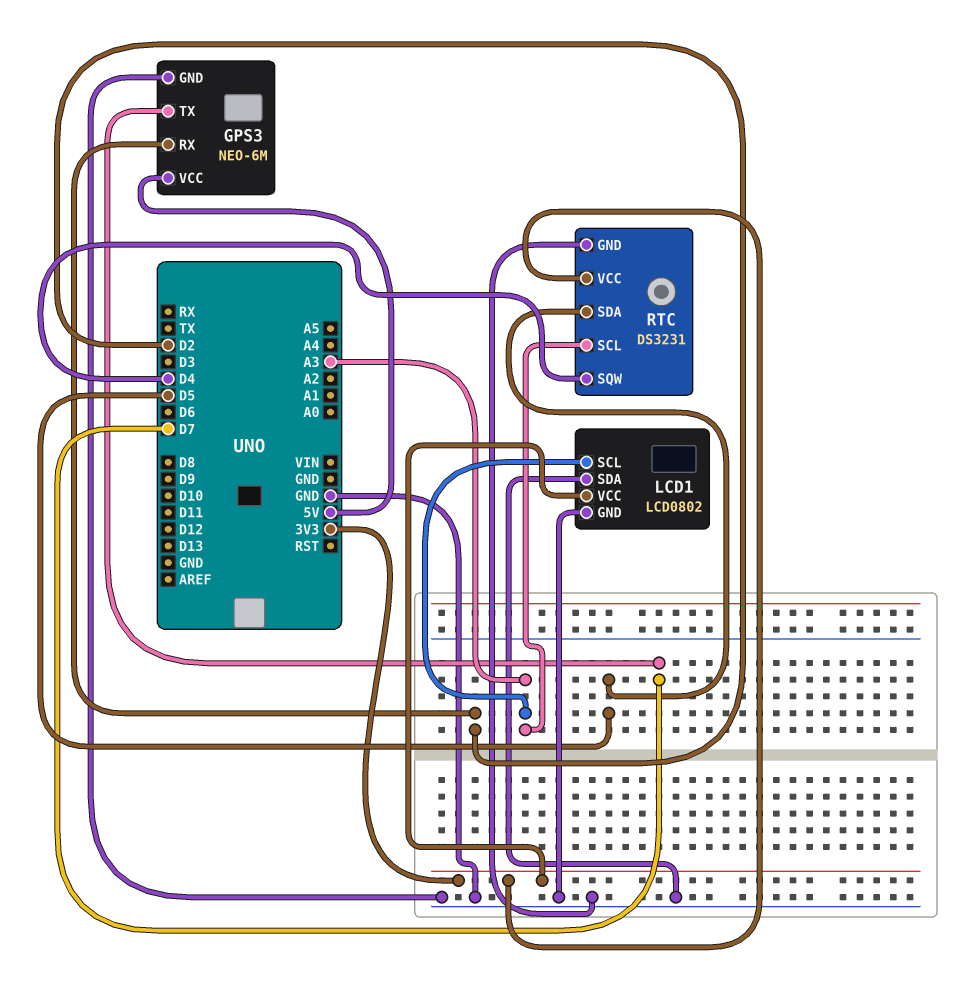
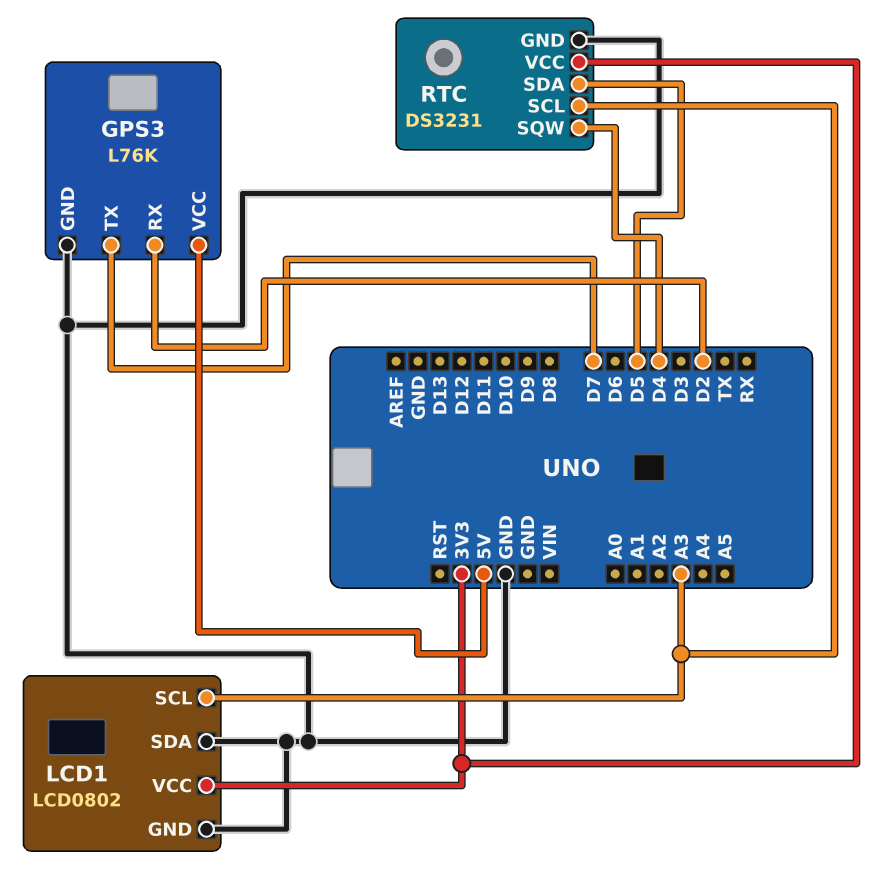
GPS3: NEO-6M -> L76K

